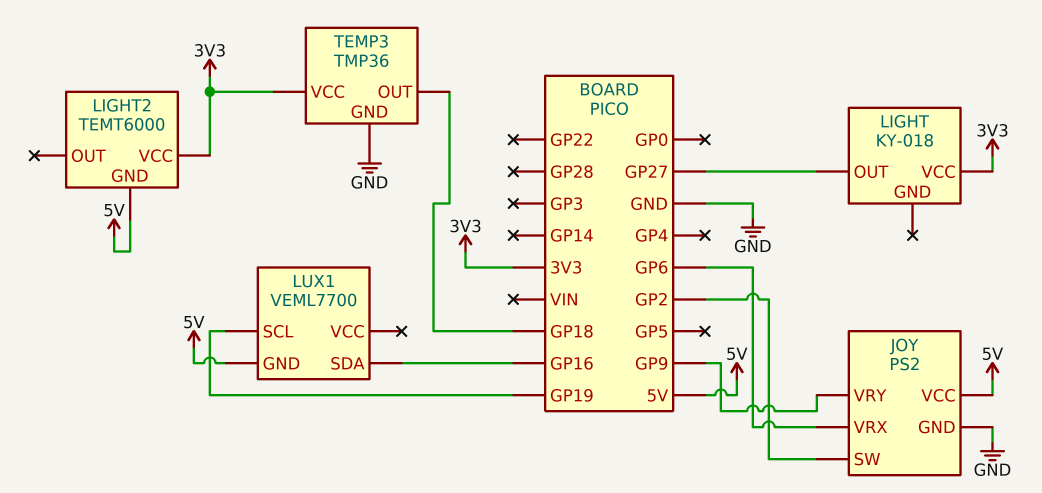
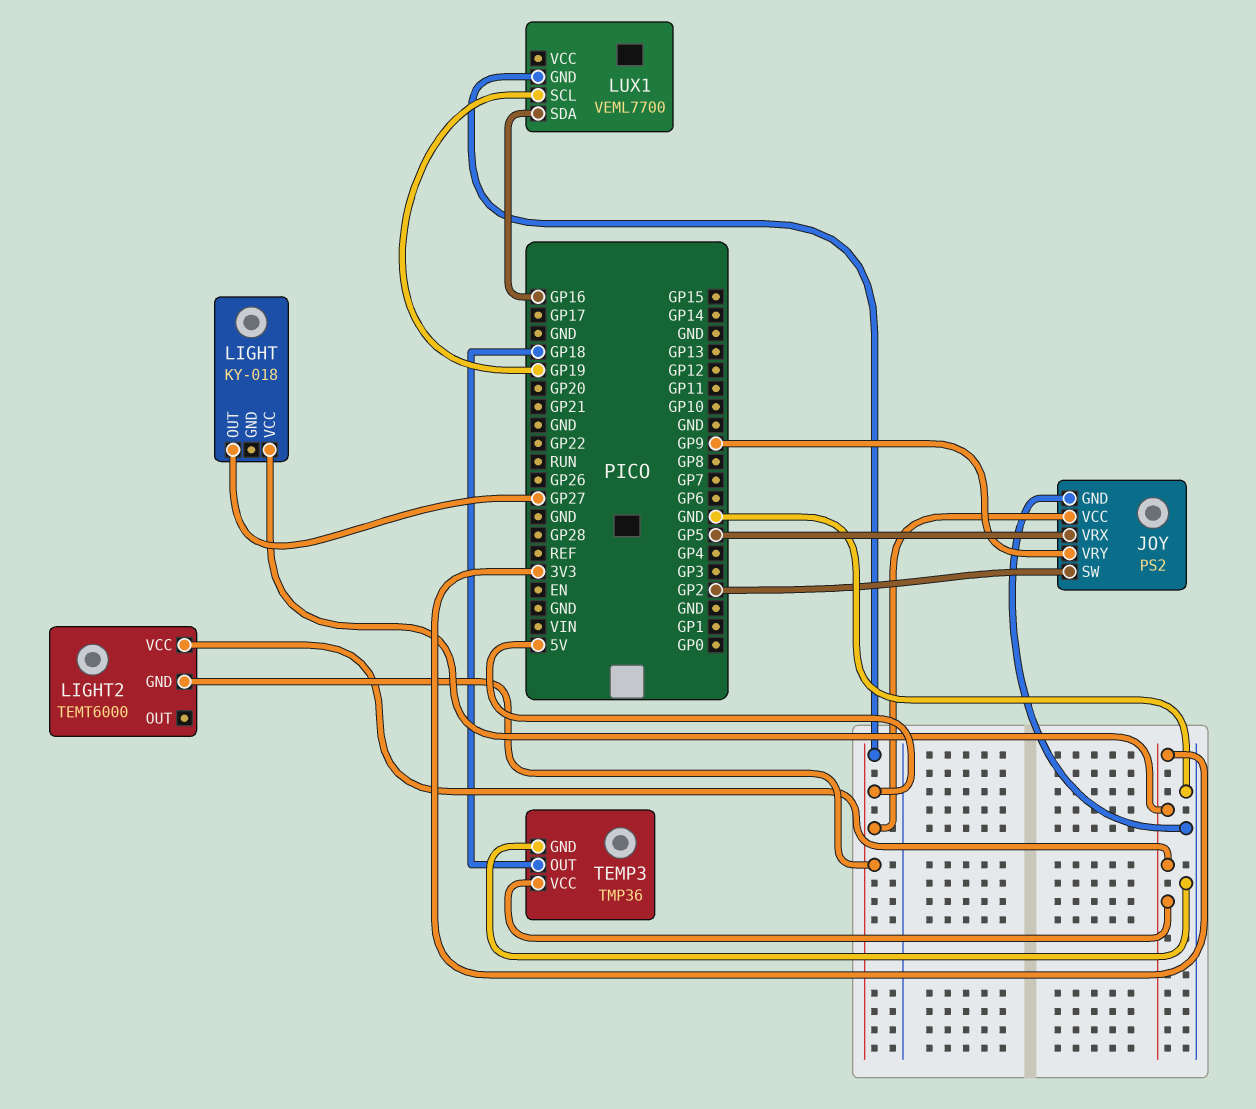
JOY pin VRX: GP6 -> GP5

